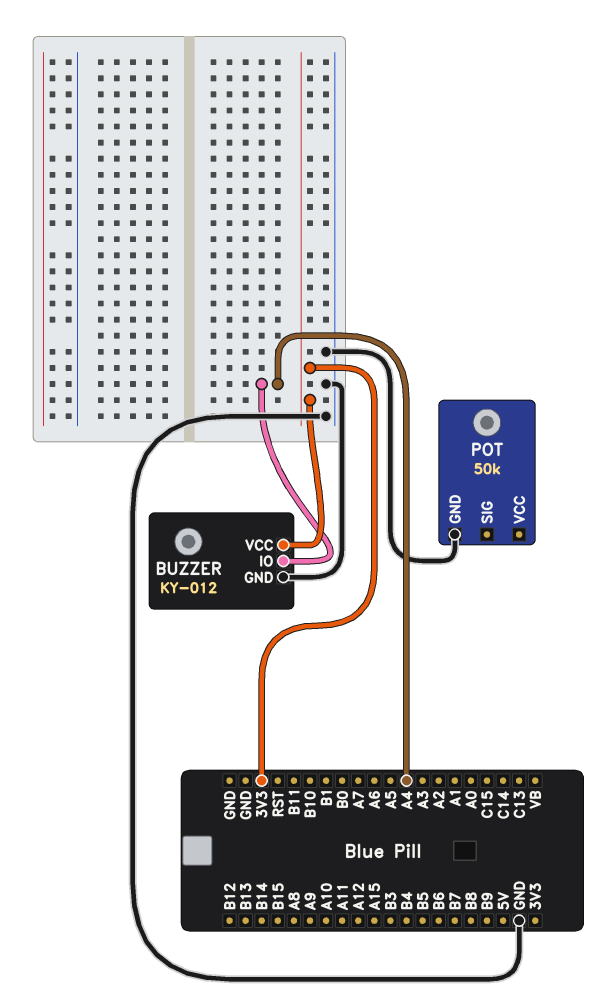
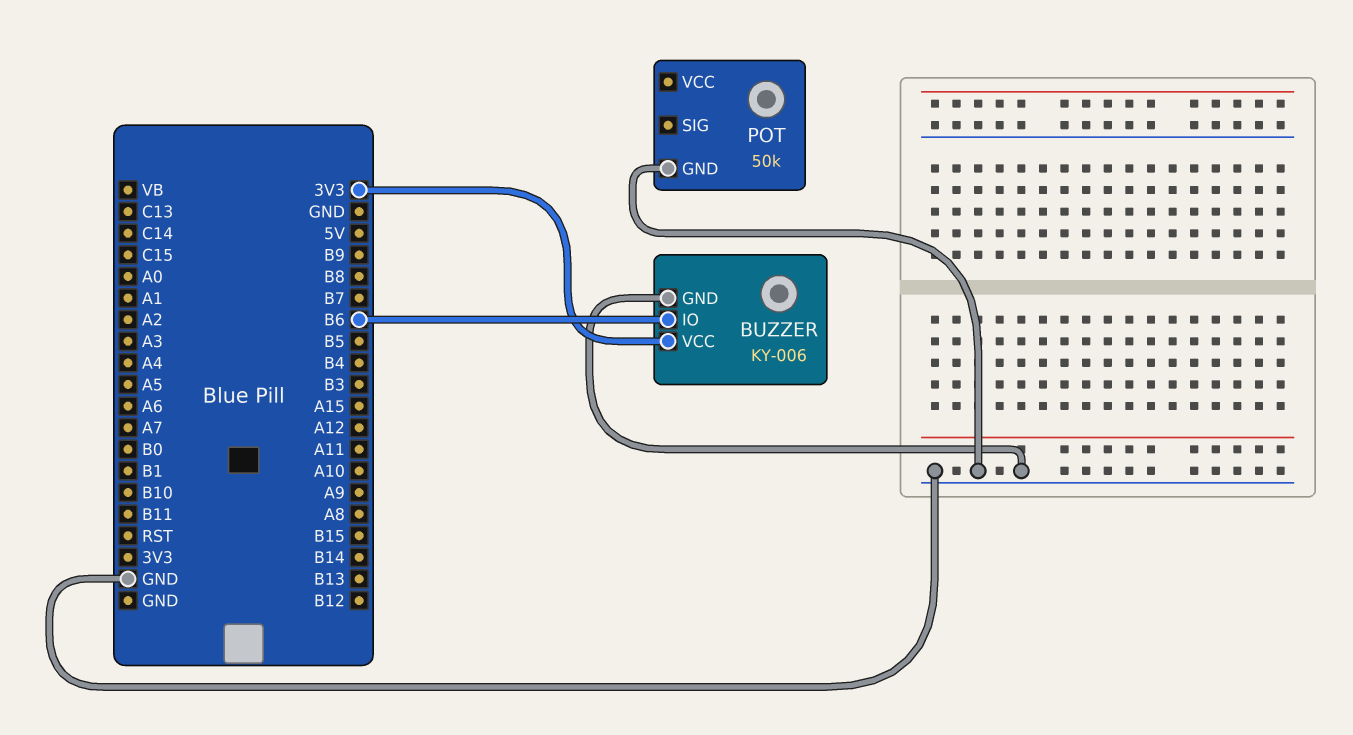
BUZZER: KY-012 -> KY-006
BUZZER pin IO: A4 -> B6

